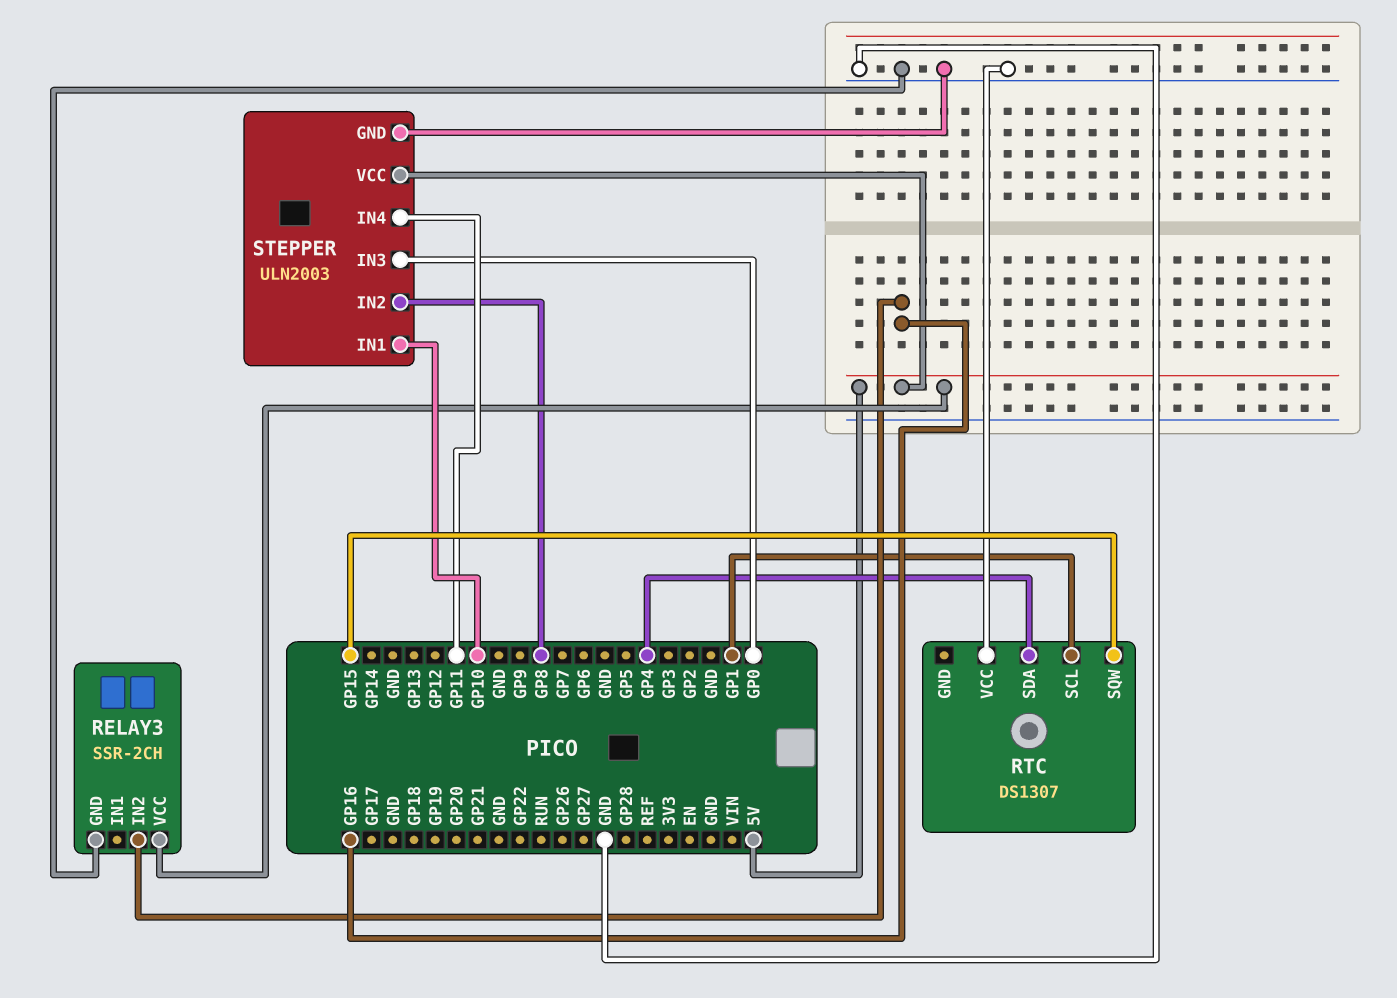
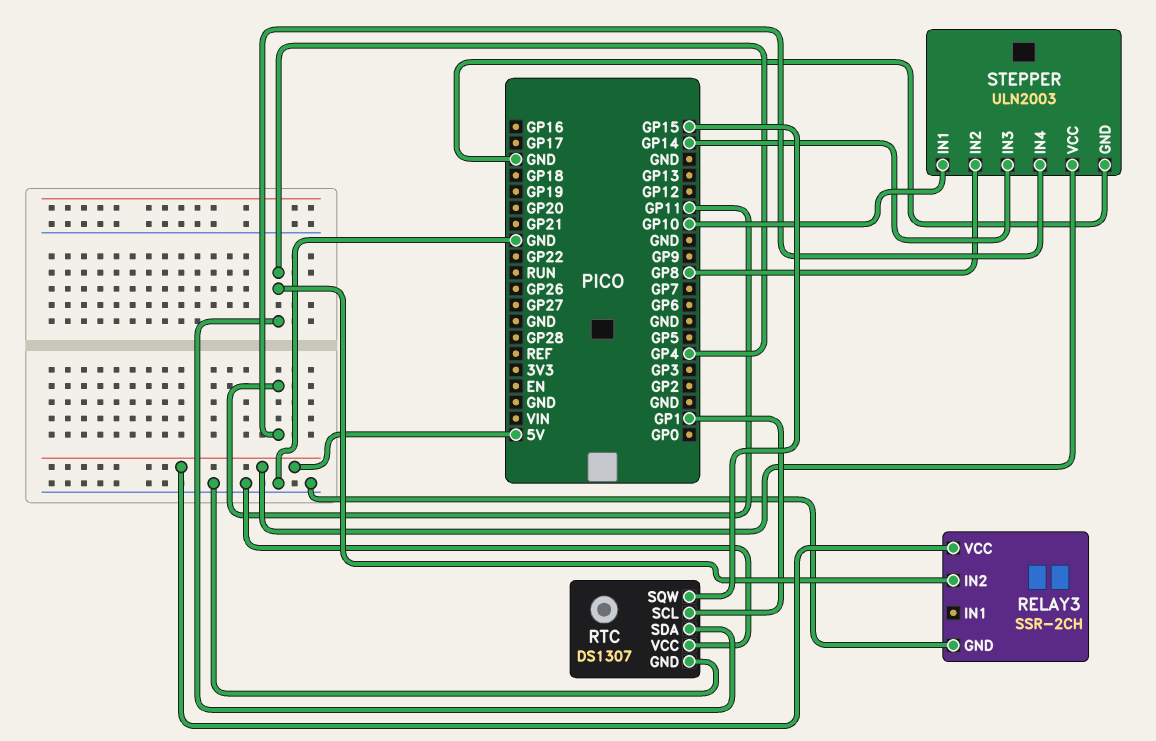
RELAY3 pin IN2: GP16 -> GP4
RTC pin GND: none -> GND
STEPPER pin IN3: GP0 -> GP14

